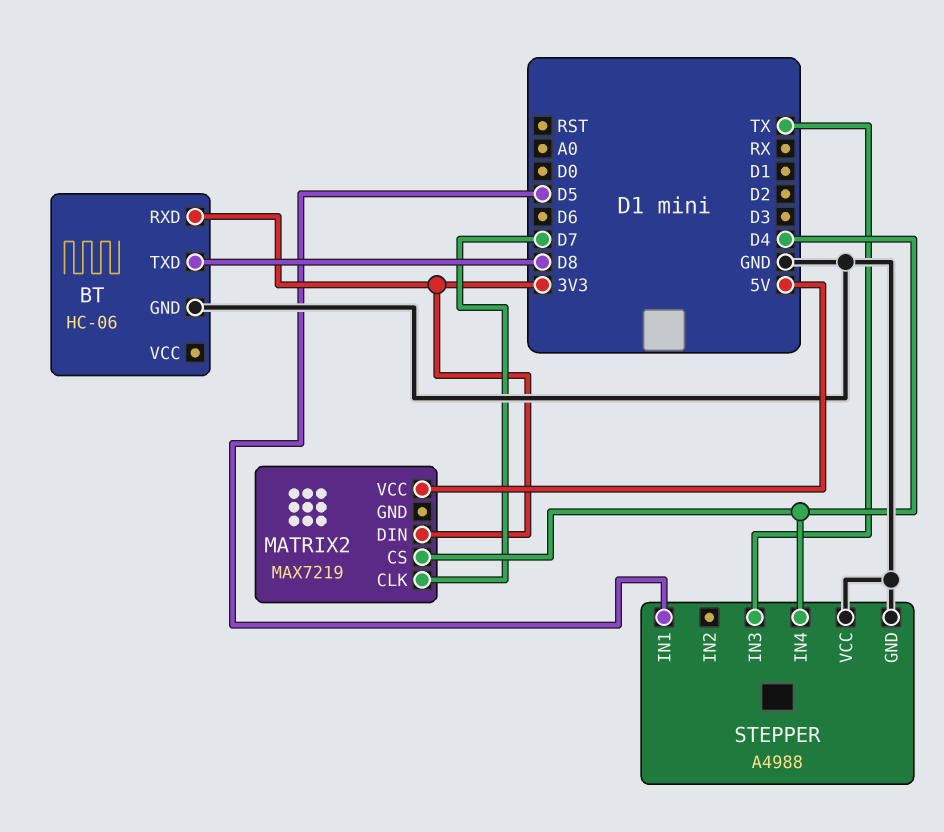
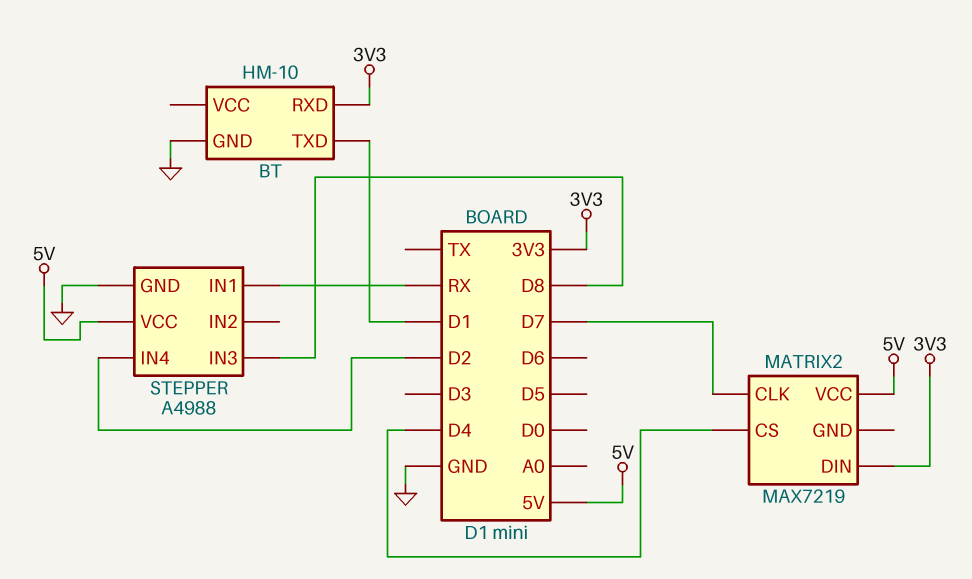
BT: HC-06 -> HM-10
BT pin TXD: D8 -> D1
STEPPER pin IN1: D5 -> RX
STEPPER pin IN3: TX -> D8
STEPPER pin IN4: D4 -> D2
STEPPER pin VCC: GND -> 5V

